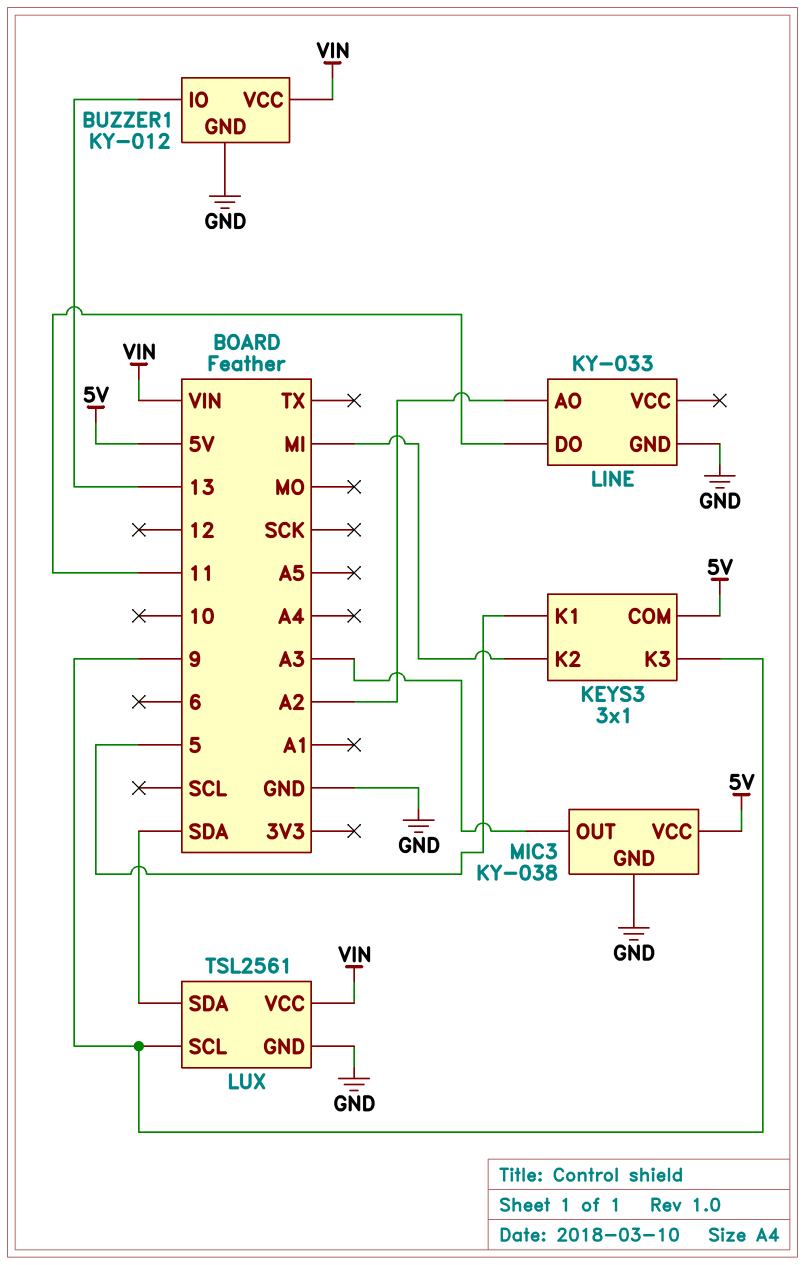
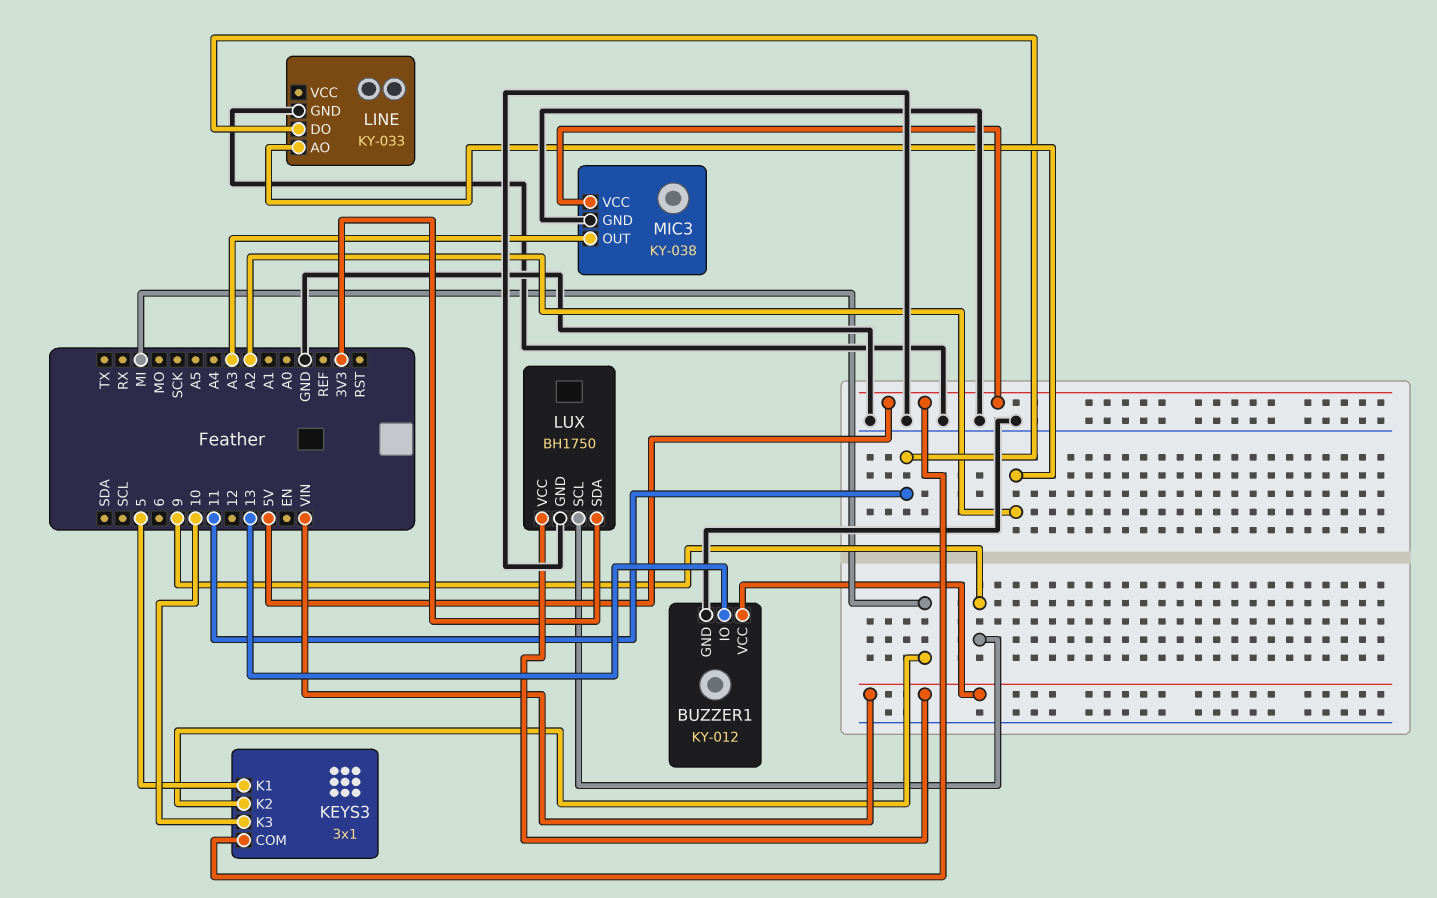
KEYS3 pin K3: 9 -> 10
LUX: TSL2561 -> BH1750
LUX pin SDA: SDA -> 3V3

